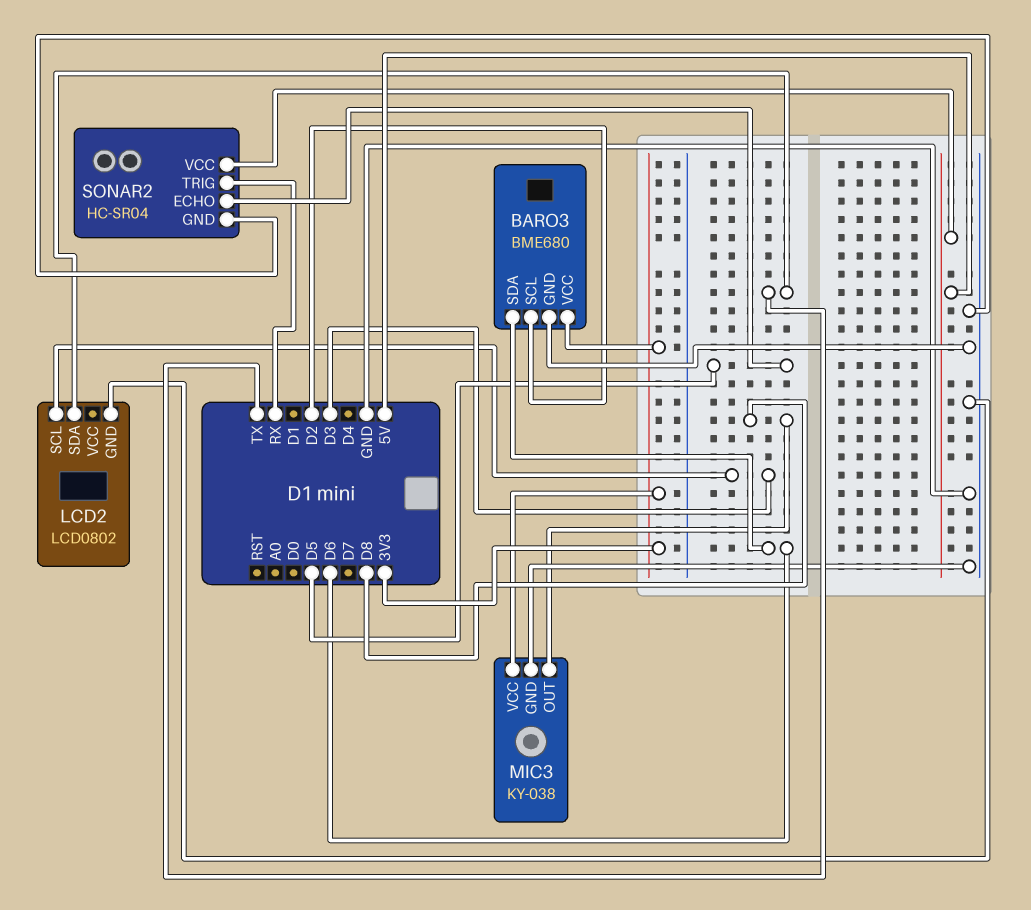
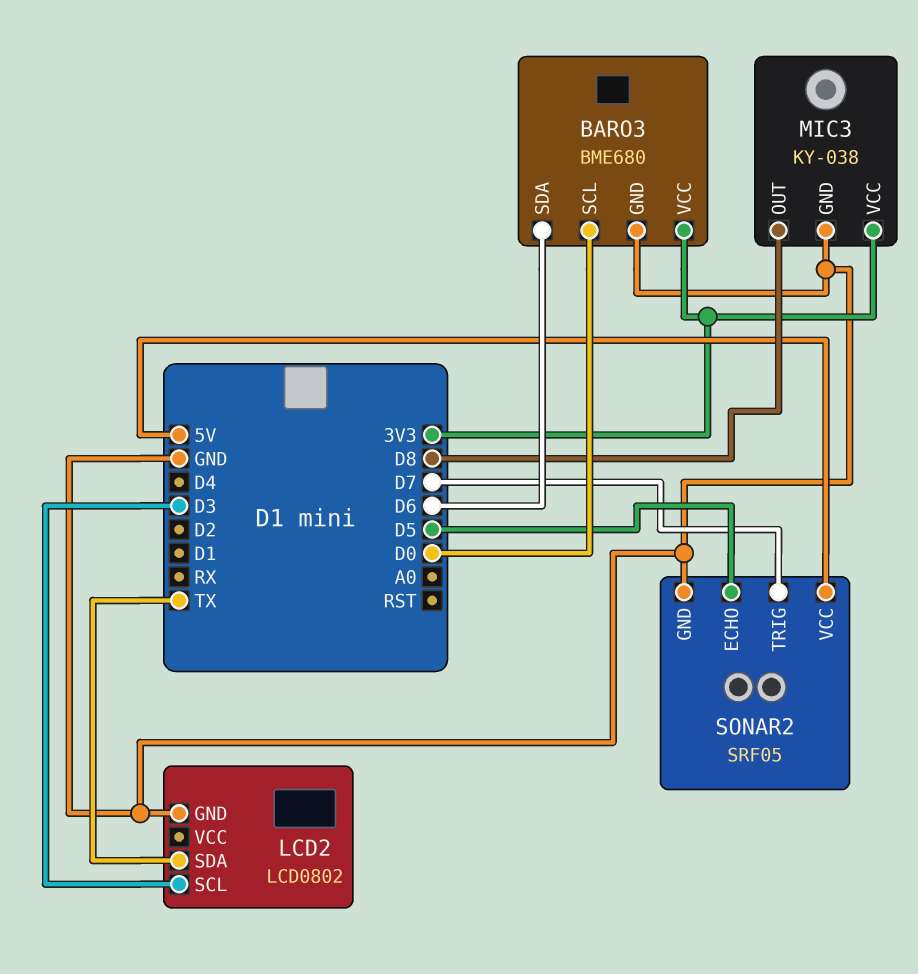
BARO3 pin SCL: D2 -> D0
SONAR2: HC-SR04 -> SRF05
SONAR2 pin TRIG: RX -> D7

